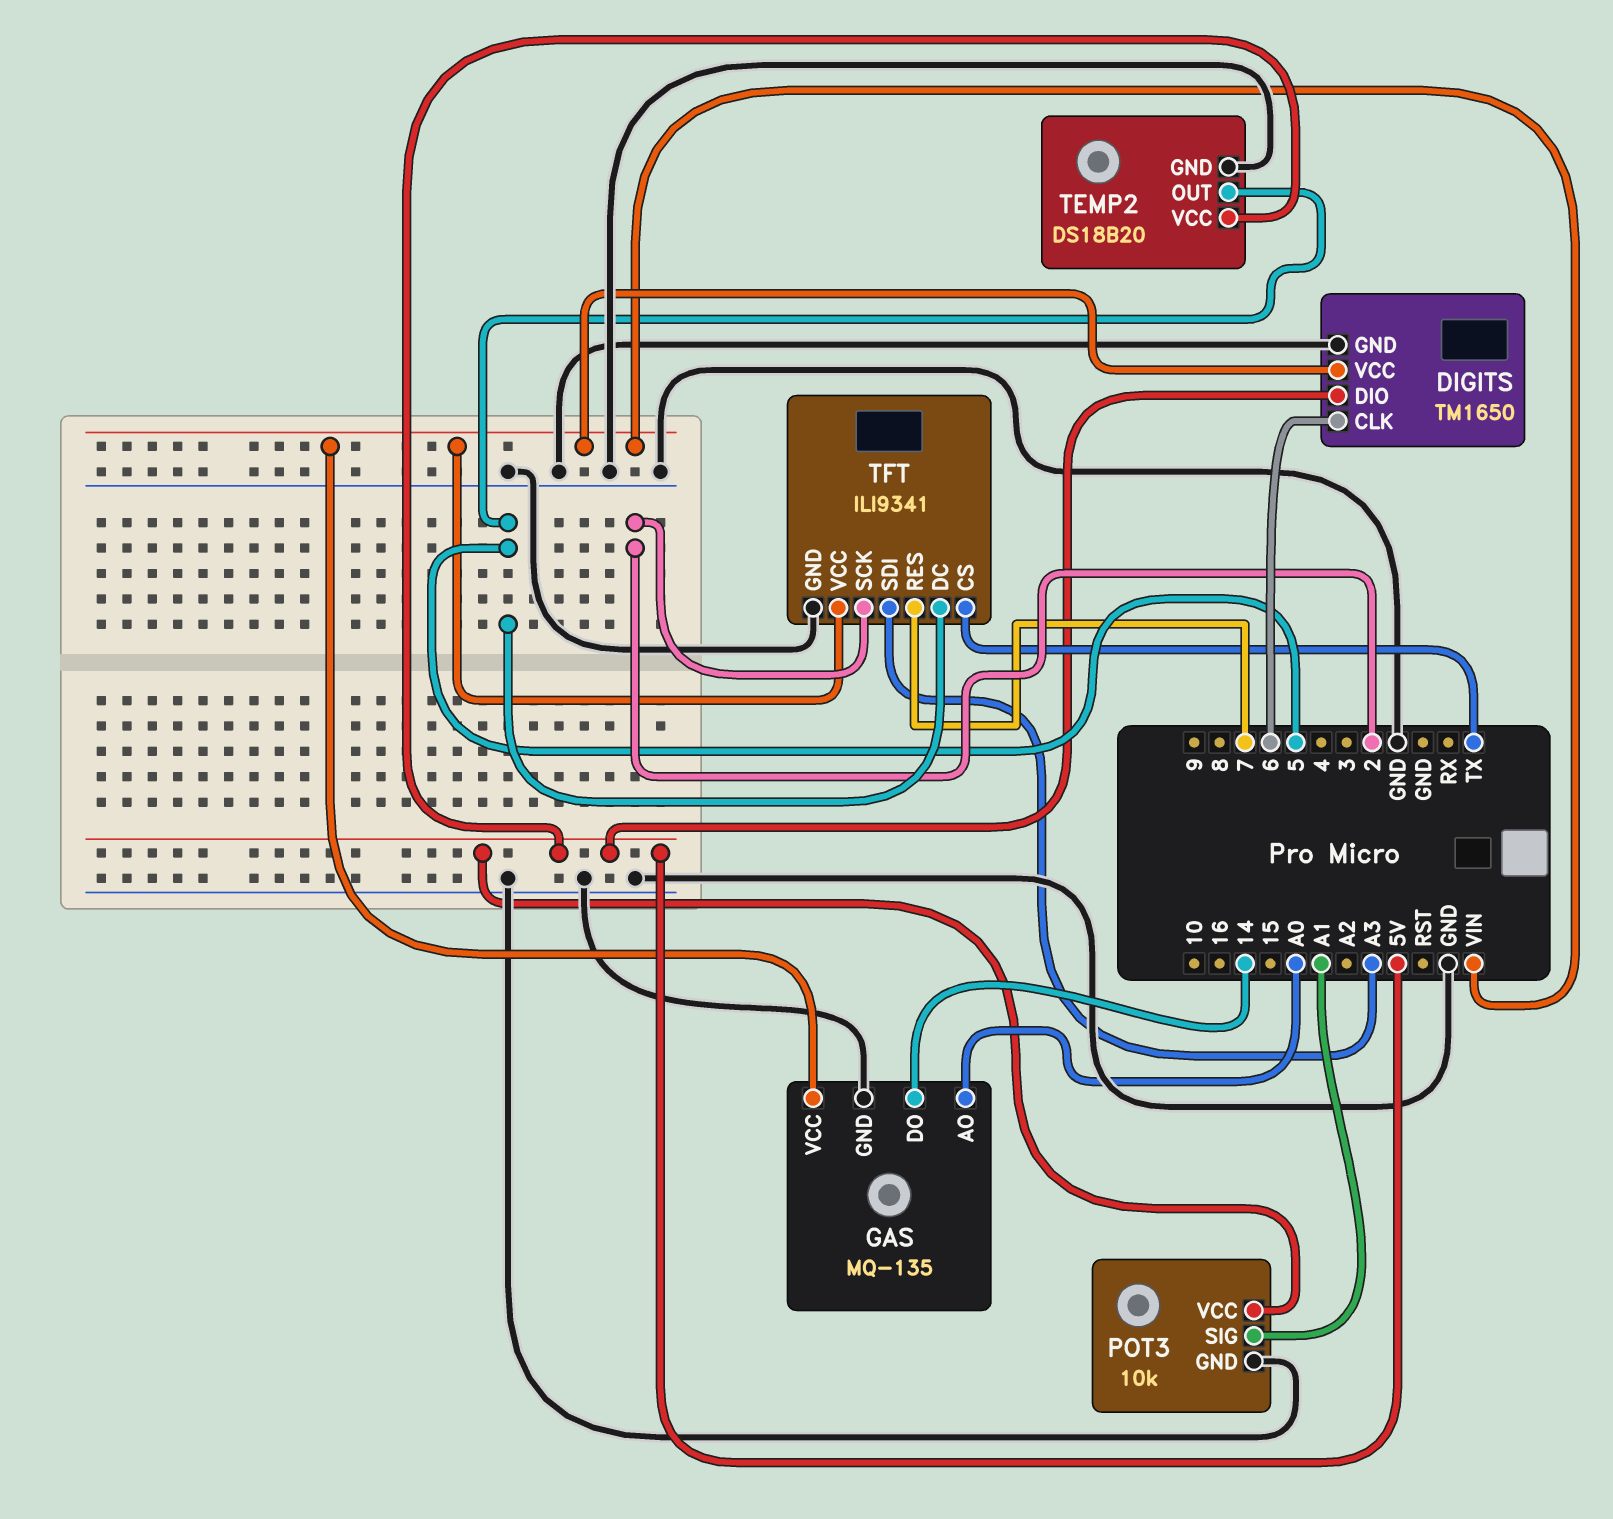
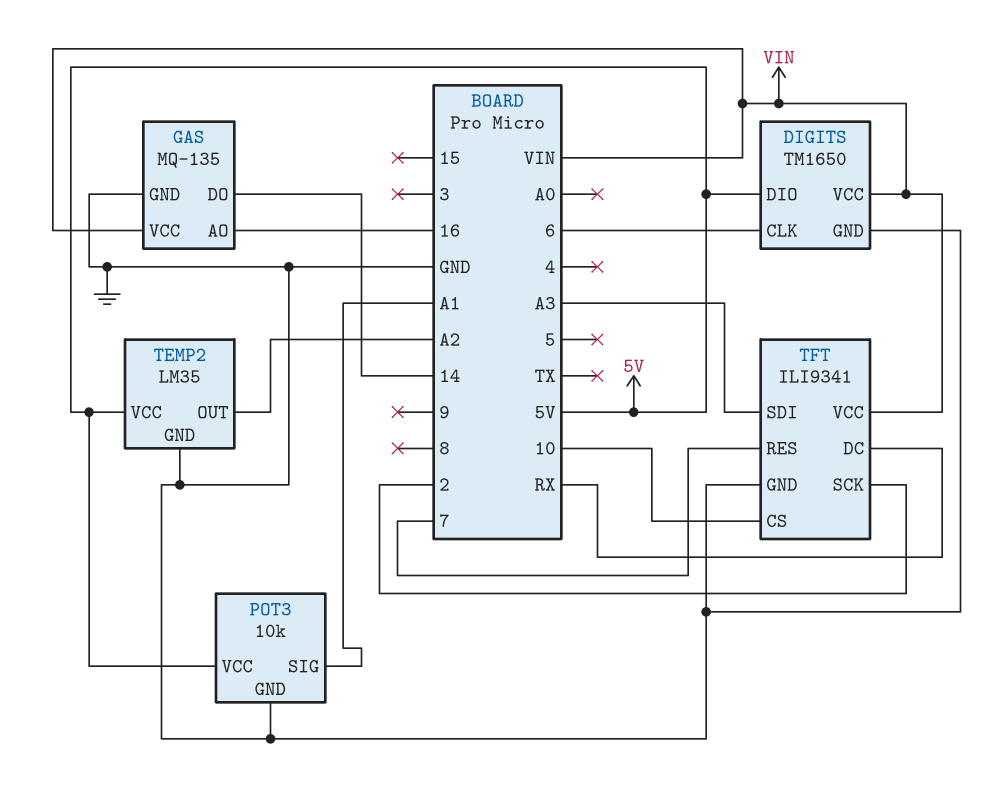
GAS pin AO: A0 -> 16
TEMP2: DS18B20 -> LM35
TEMP2 pin OUT: 5 -> A2
TFT pin CS: TX -> 10
TFT pin DC: 5 -> RX

